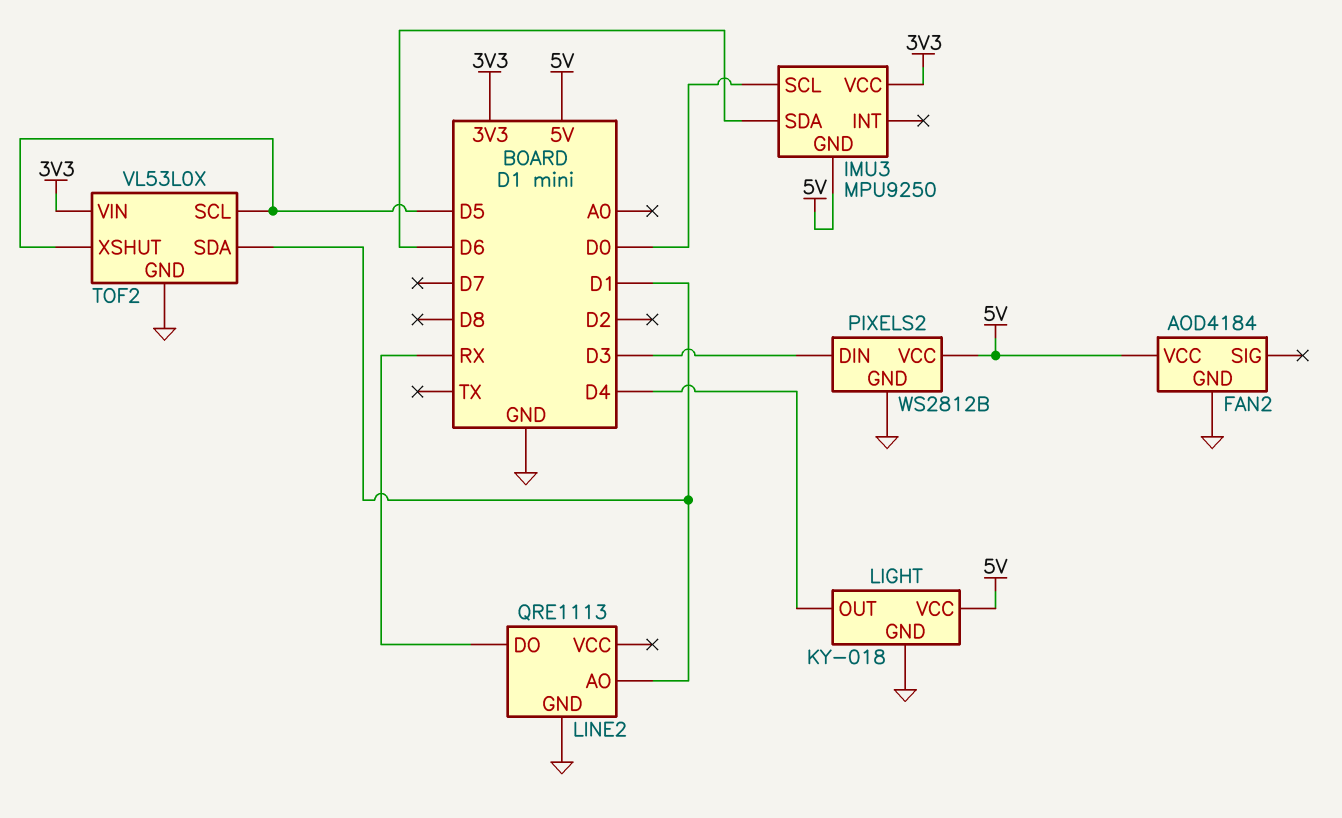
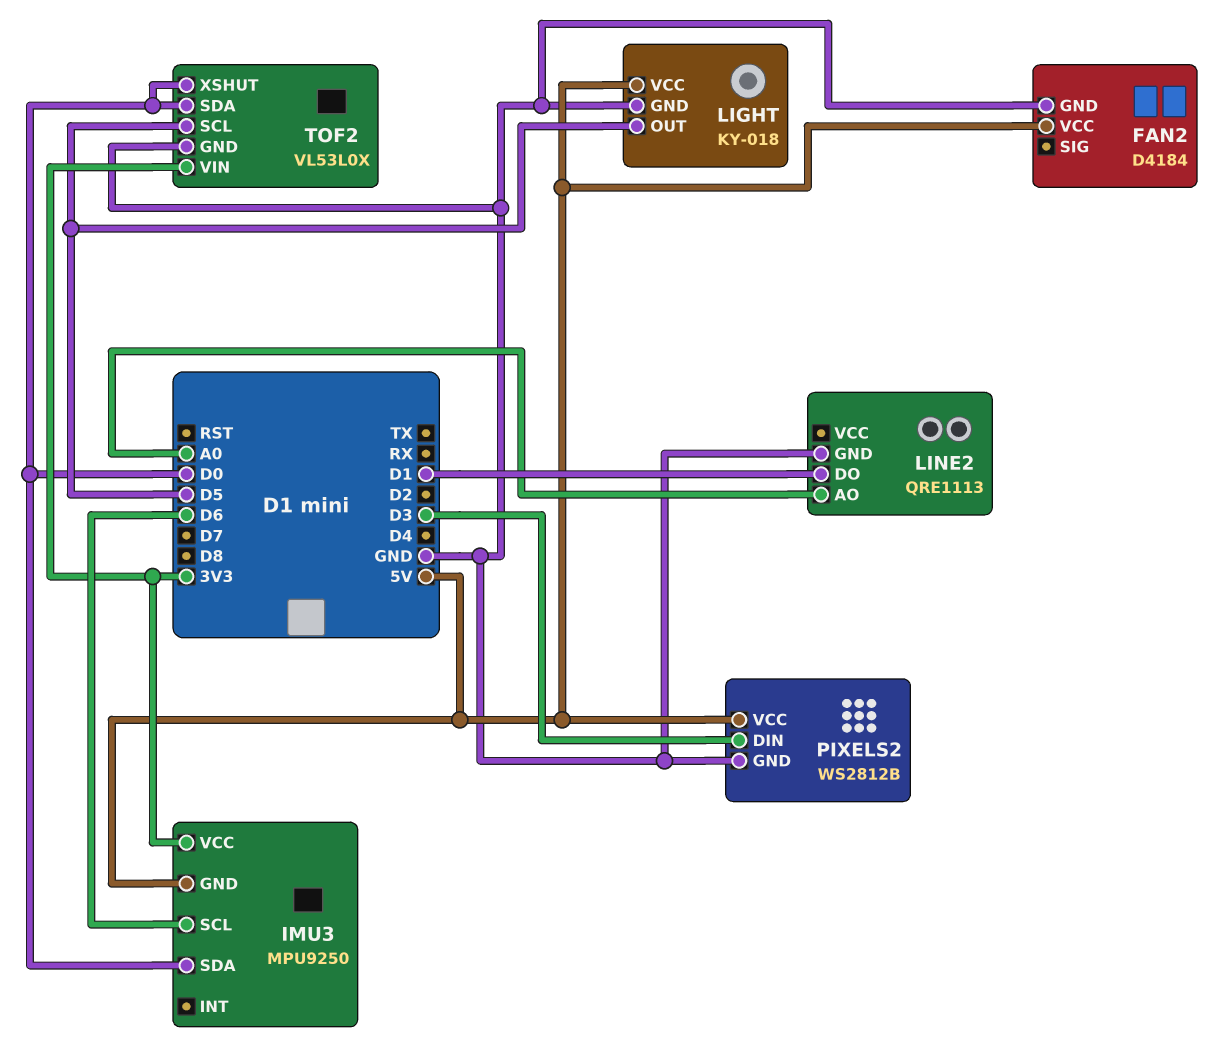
FAN2: AOD4184 -> D4184
IMU3 pin SCL: D0 -> D6
IMU3 pin SDA: D6 -> D0
LIGHT pin OUT: D4 -> D5
LINE2 pin AO: D1 -> A0
LINE2 pin DO: RX -> D1
TOF2 pin SDA: D1 -> D0
TOF2 pin XSHUT: D5 -> D0

